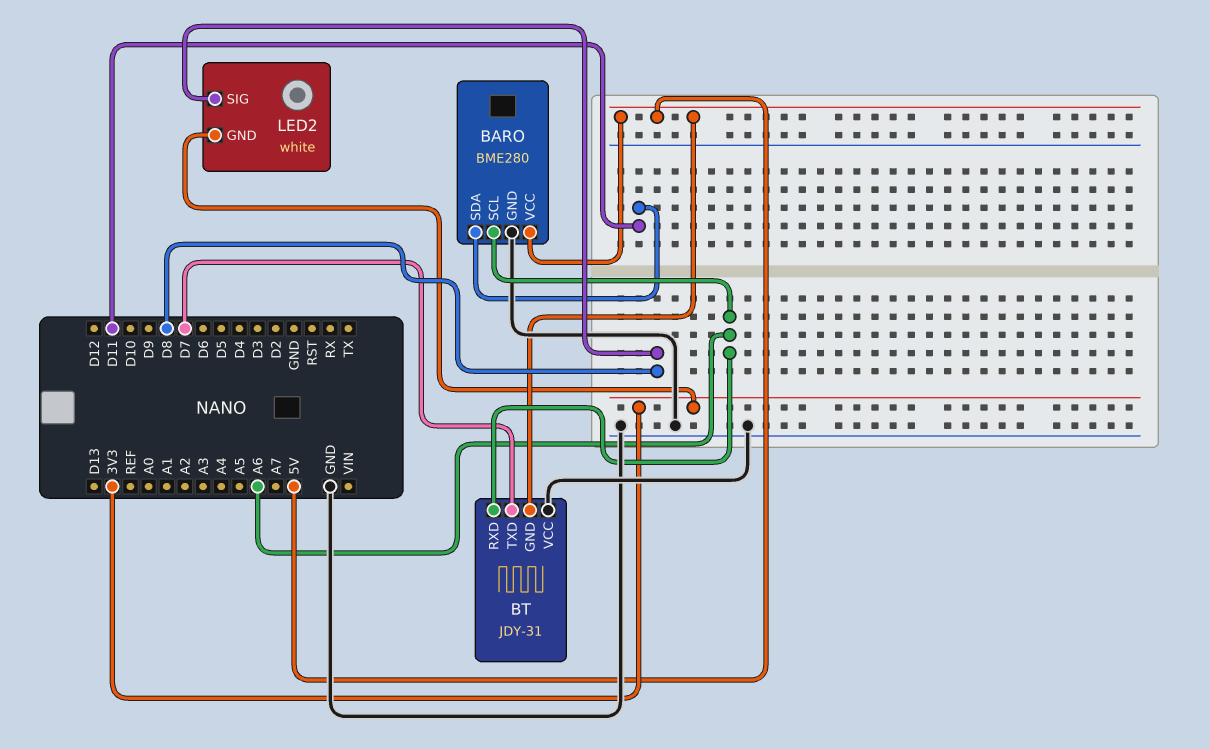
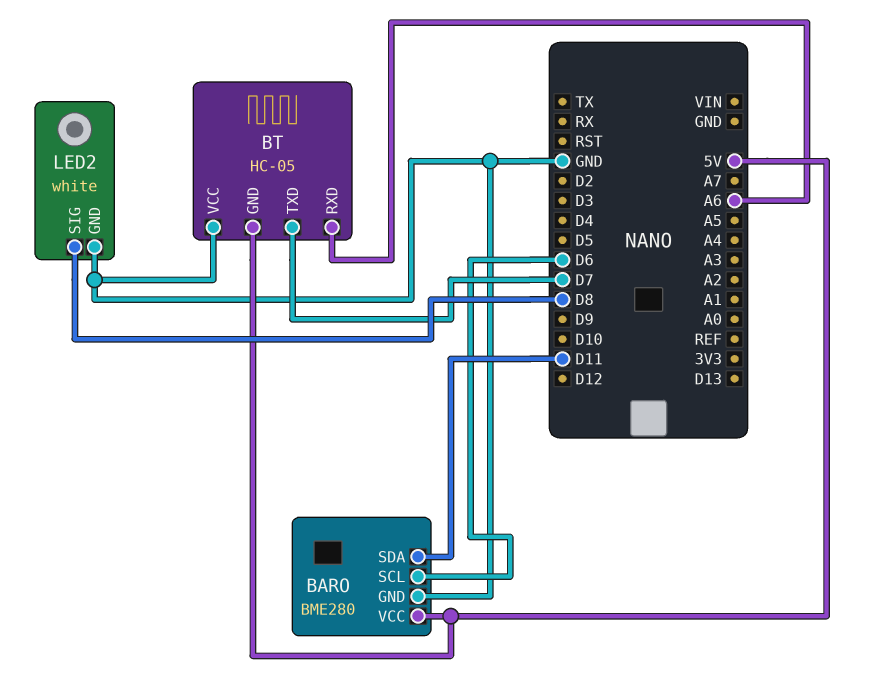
BARO pin SCL: A6 -> D6
BT: JDY-31 -> HC-05
LED2 pin GND: 3V3 -> GND

